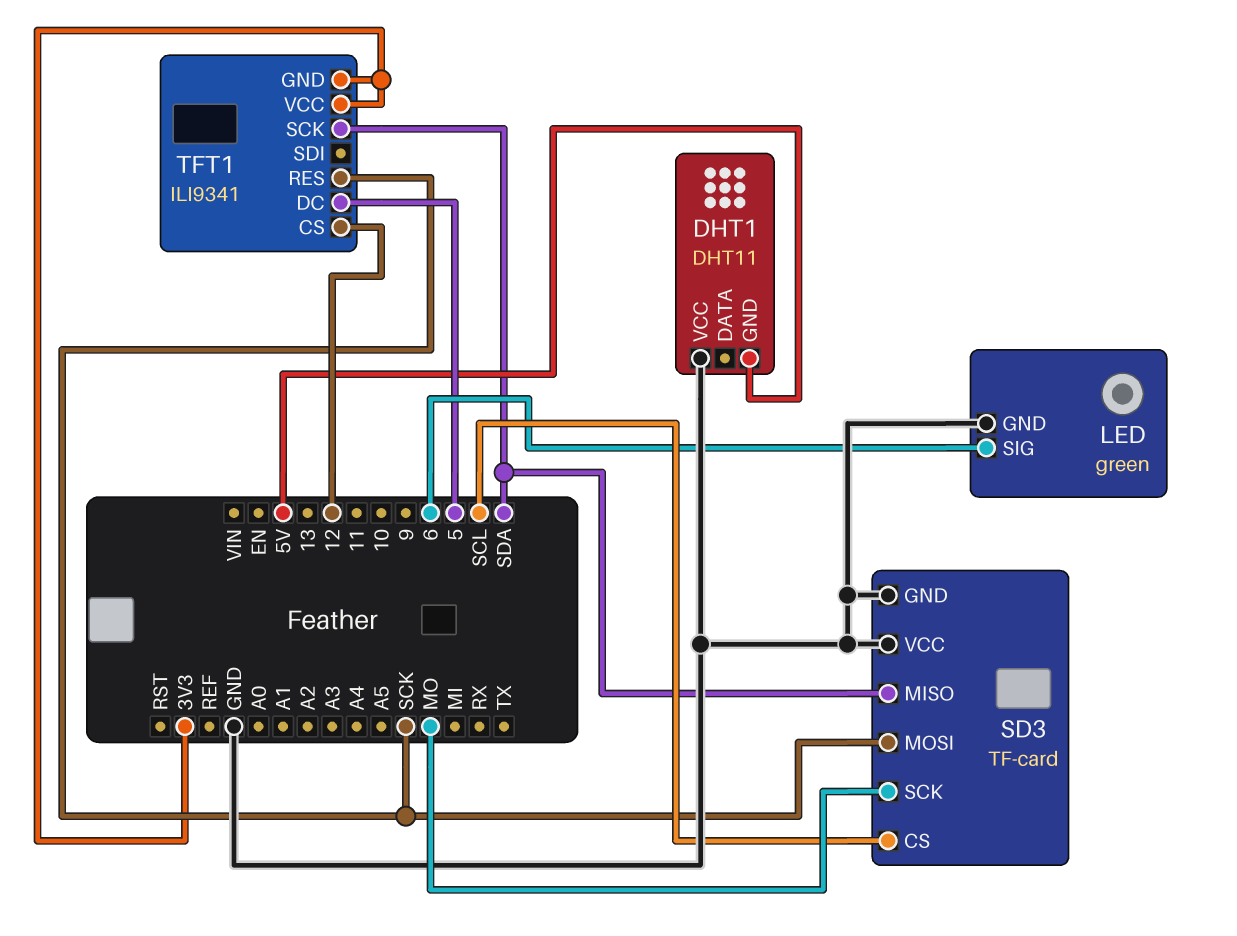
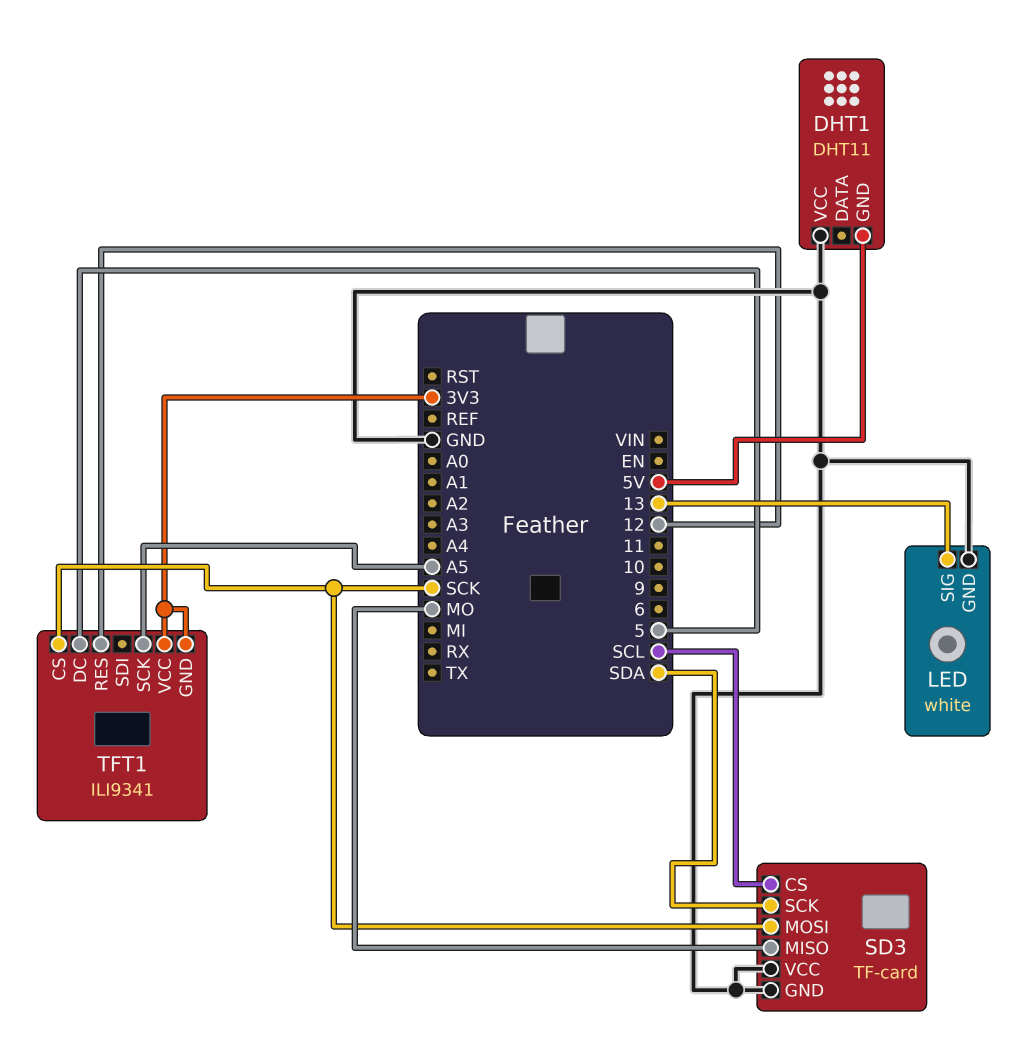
LED: green -> white
LED pin SIG: 6 -> 13
SD3 pin MISO: SDA -> MO
SD3 pin SCK: MO -> SDA
TFT1 pin CS: 12 -> SCK
TFT1 pin RES: SCK -> 12
TFT1 pin SCK: SDA -> A5

